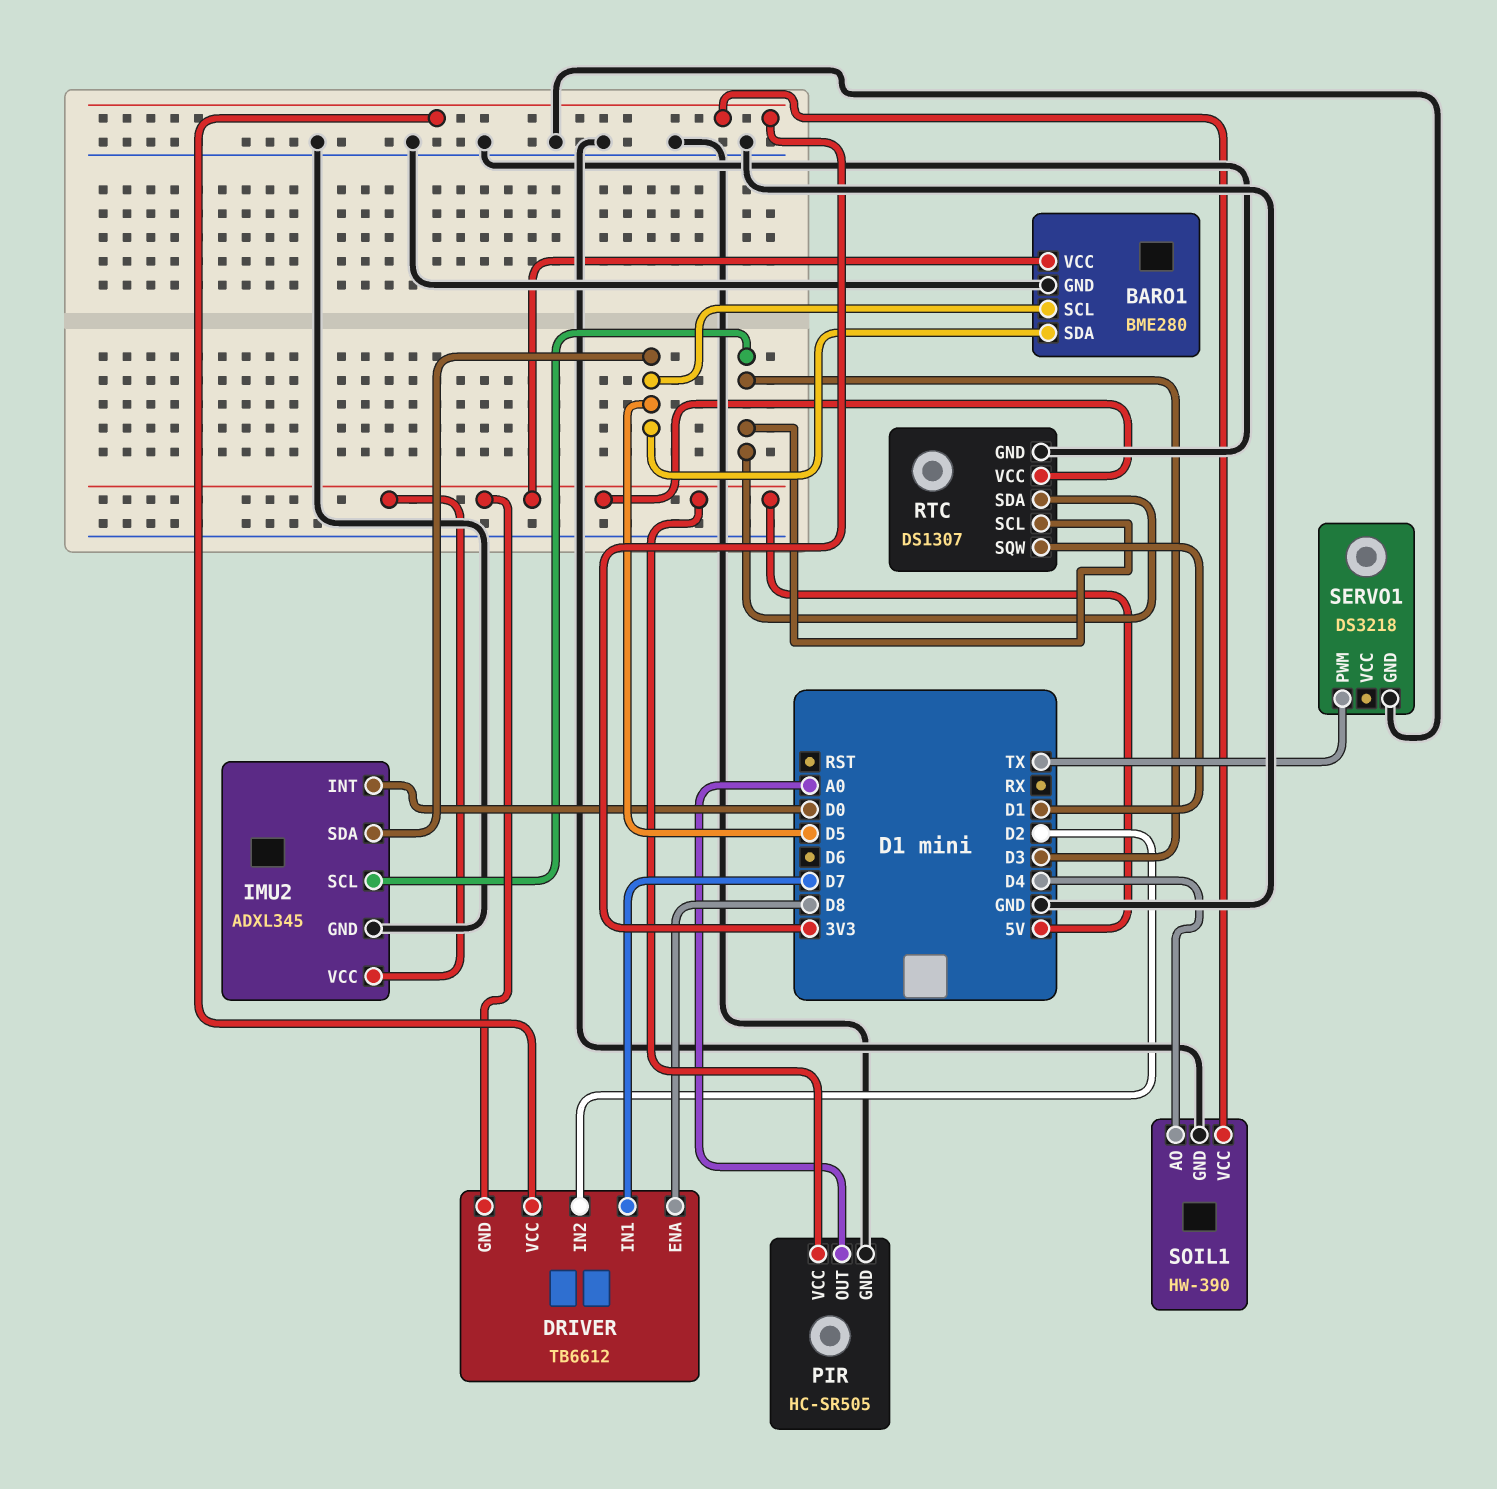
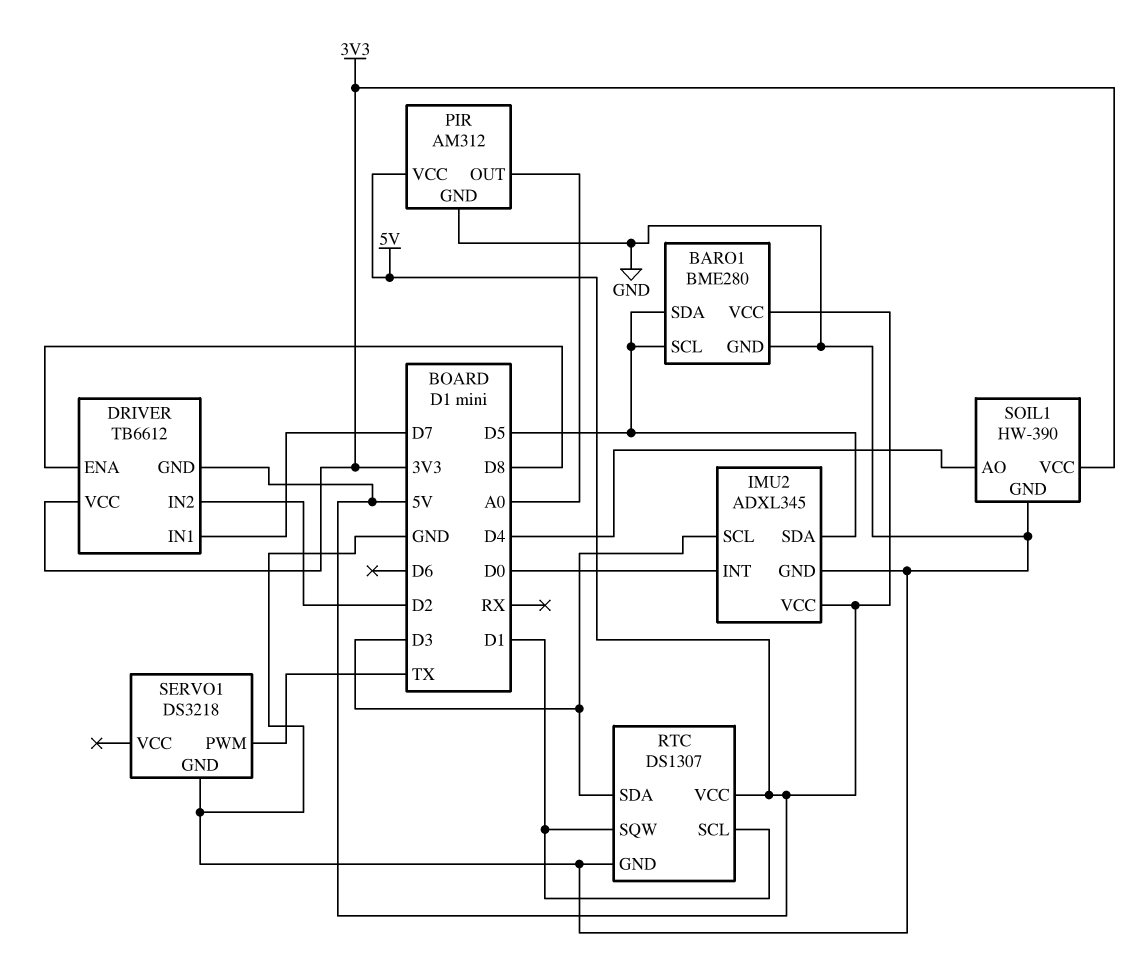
PIR: HC-SR505 -> AM312
RTC pin SCL: D3 -> D1

